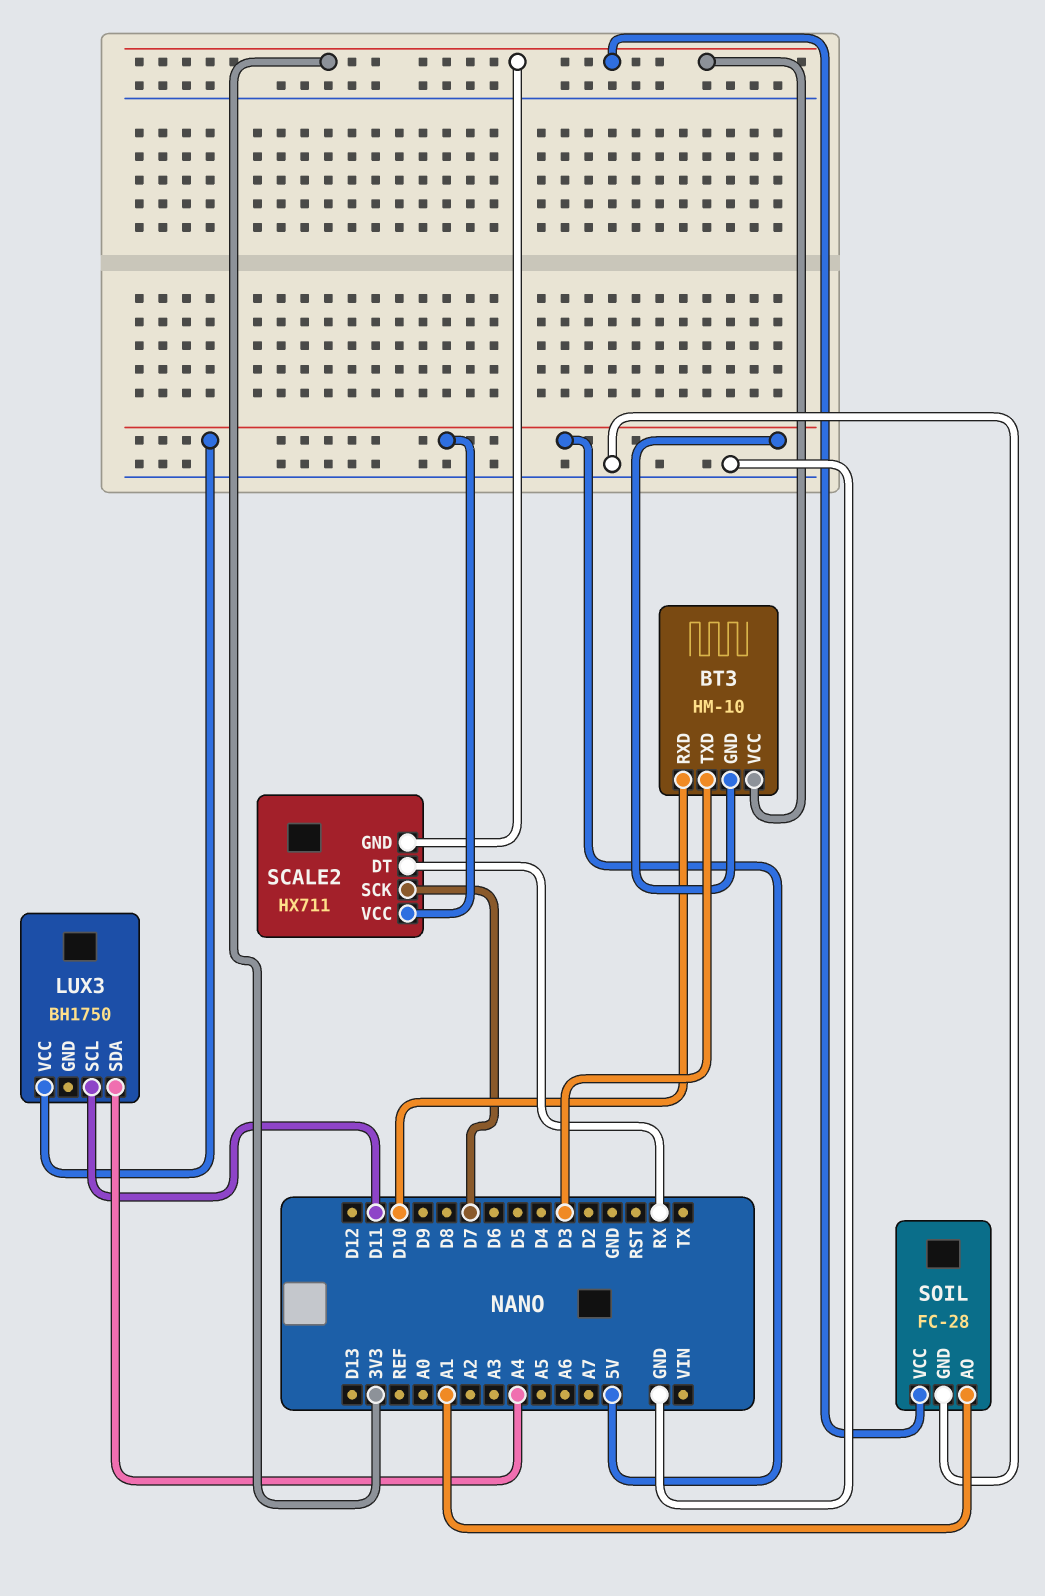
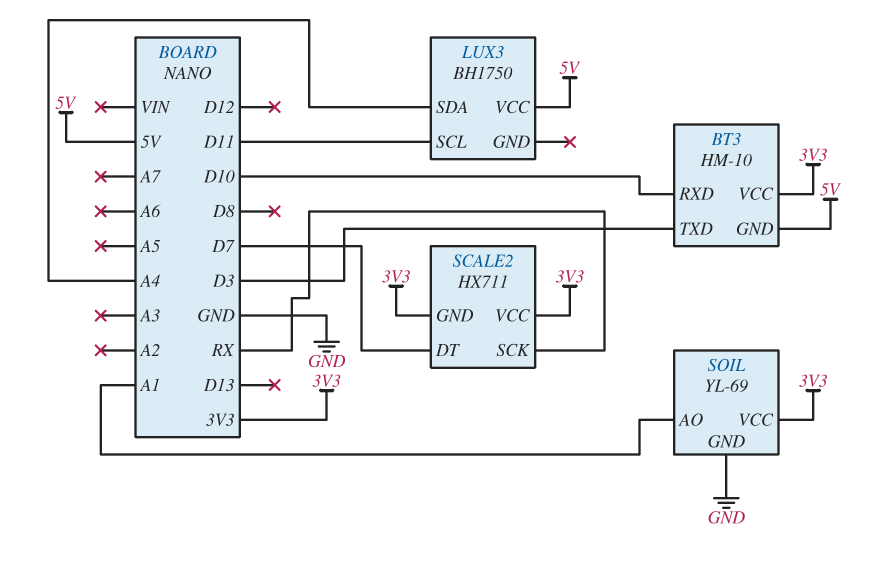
SCALE2 pin DT: RX -> D7
SCALE2 pin SCK: D7 -> RX
SCALE2 pin VCC: 5V -> 3V3
SOIL: FC-28 -> YL-69

